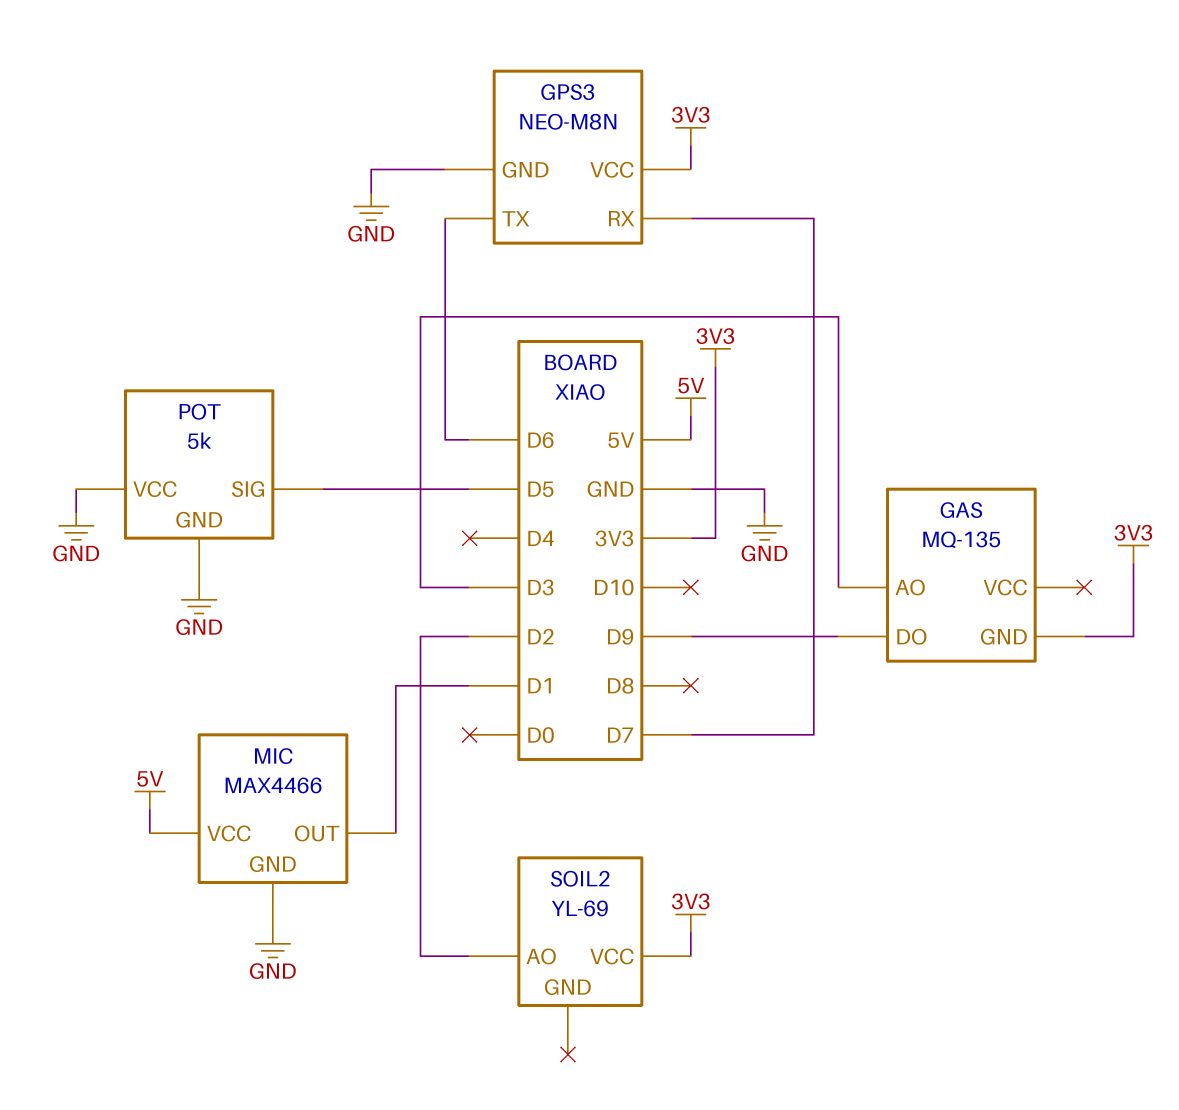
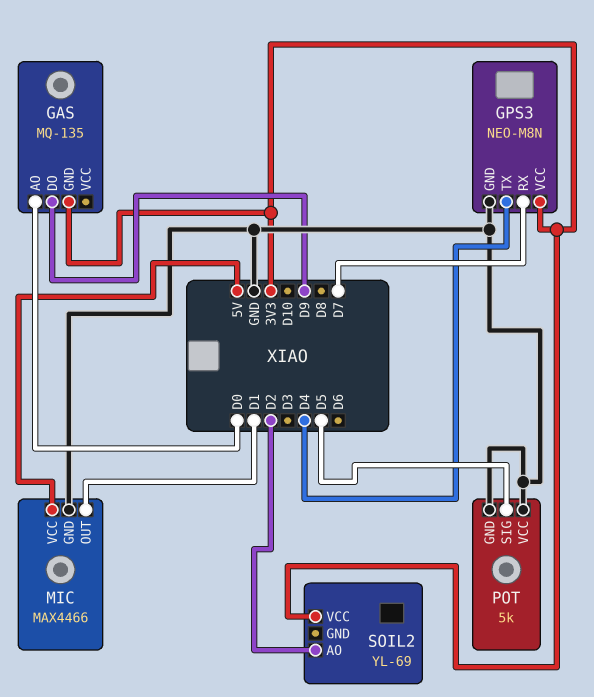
GAS pin AO: D3 -> D0
GPS3 pin TX: D6 -> D4

